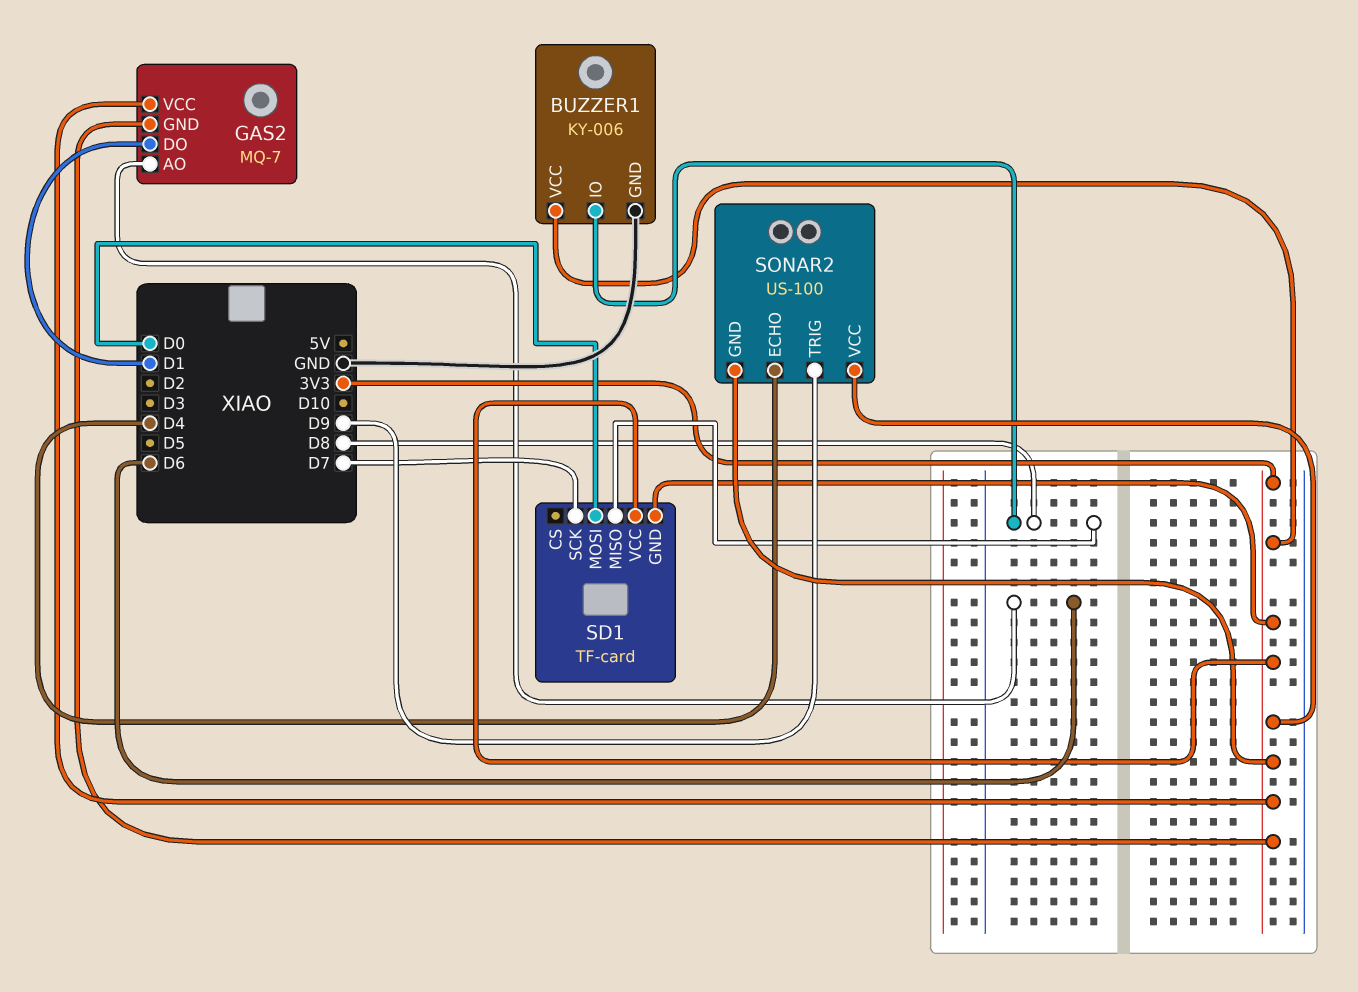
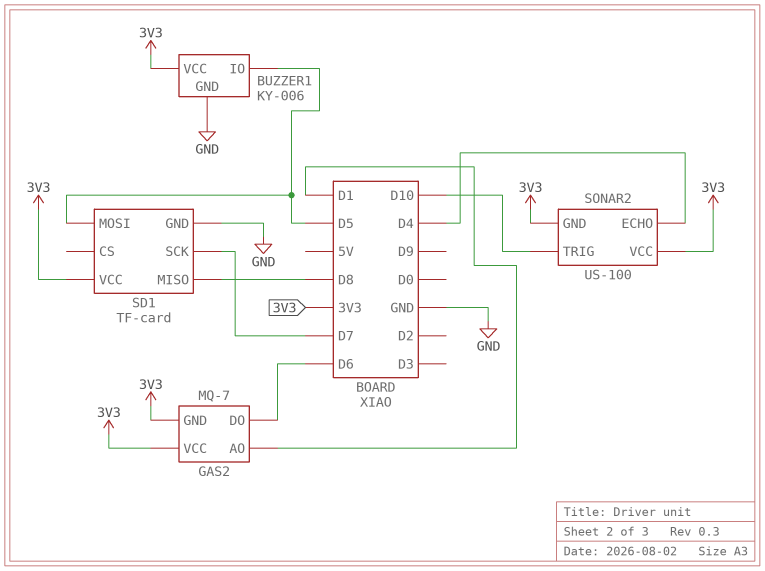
BUZZER1 pin IO: D8 -> D5
GAS2 pin AO: D6 -> D1
GAS2 pin DO: D1 -> D6
SD1 pin GND: 3V3 -> GND
SD1 pin MOSI: D0 -> D5
SONAR2 pin TRIG: D9 -> D10

